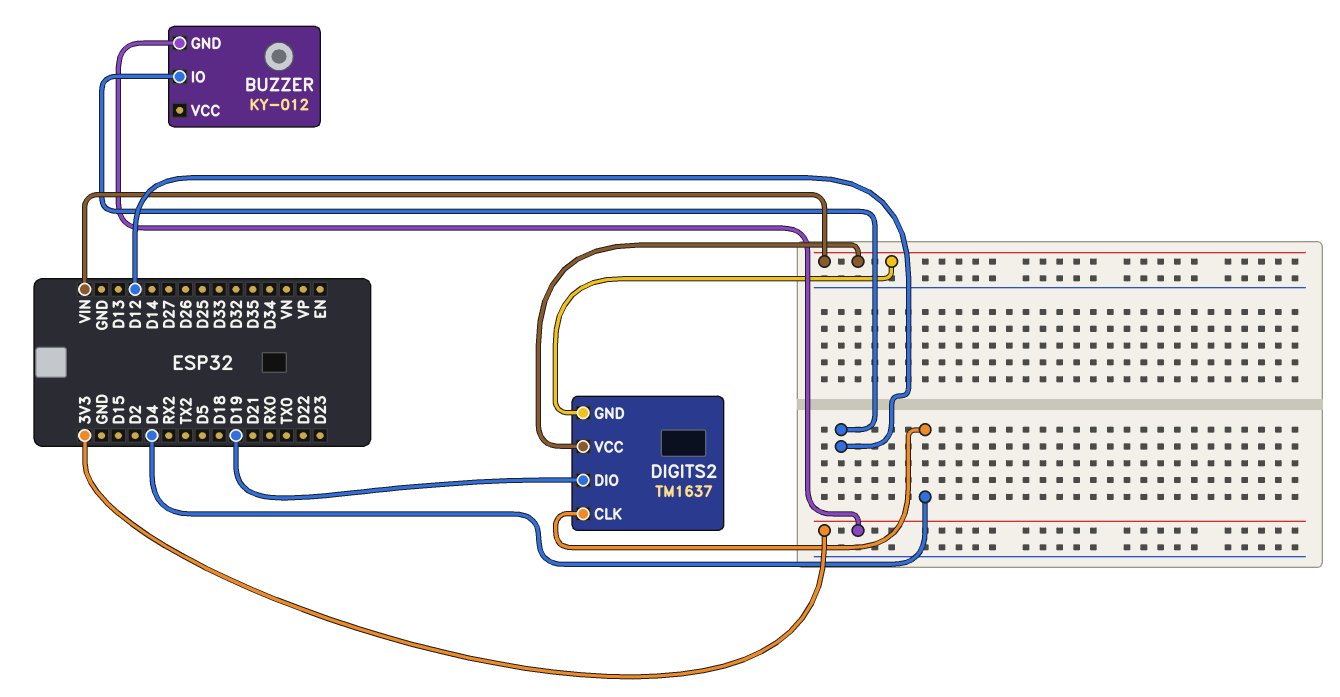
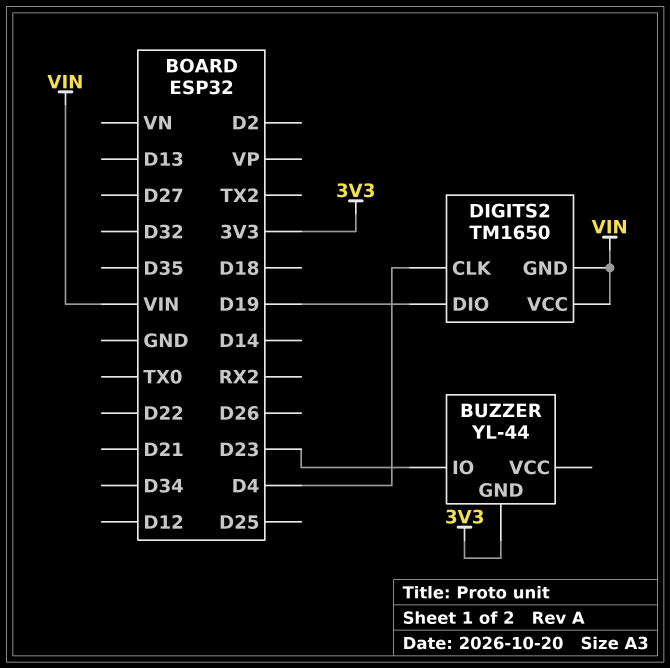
BUZZER: KY-012 -> YL-44
BUZZER pin IO: D12 -> D23
DIGITS2: TM1637 -> TM1650

